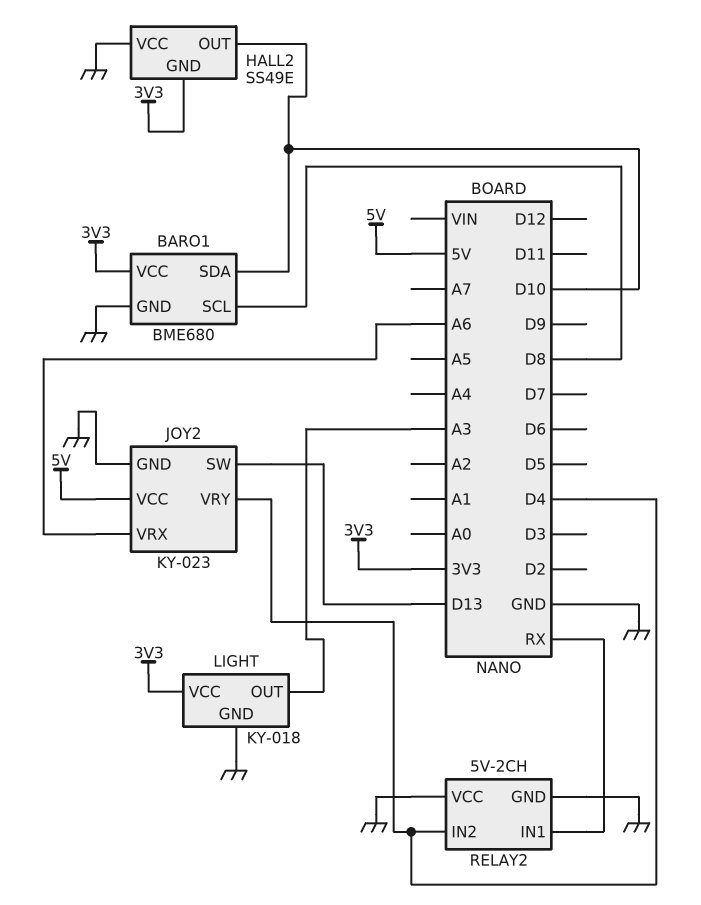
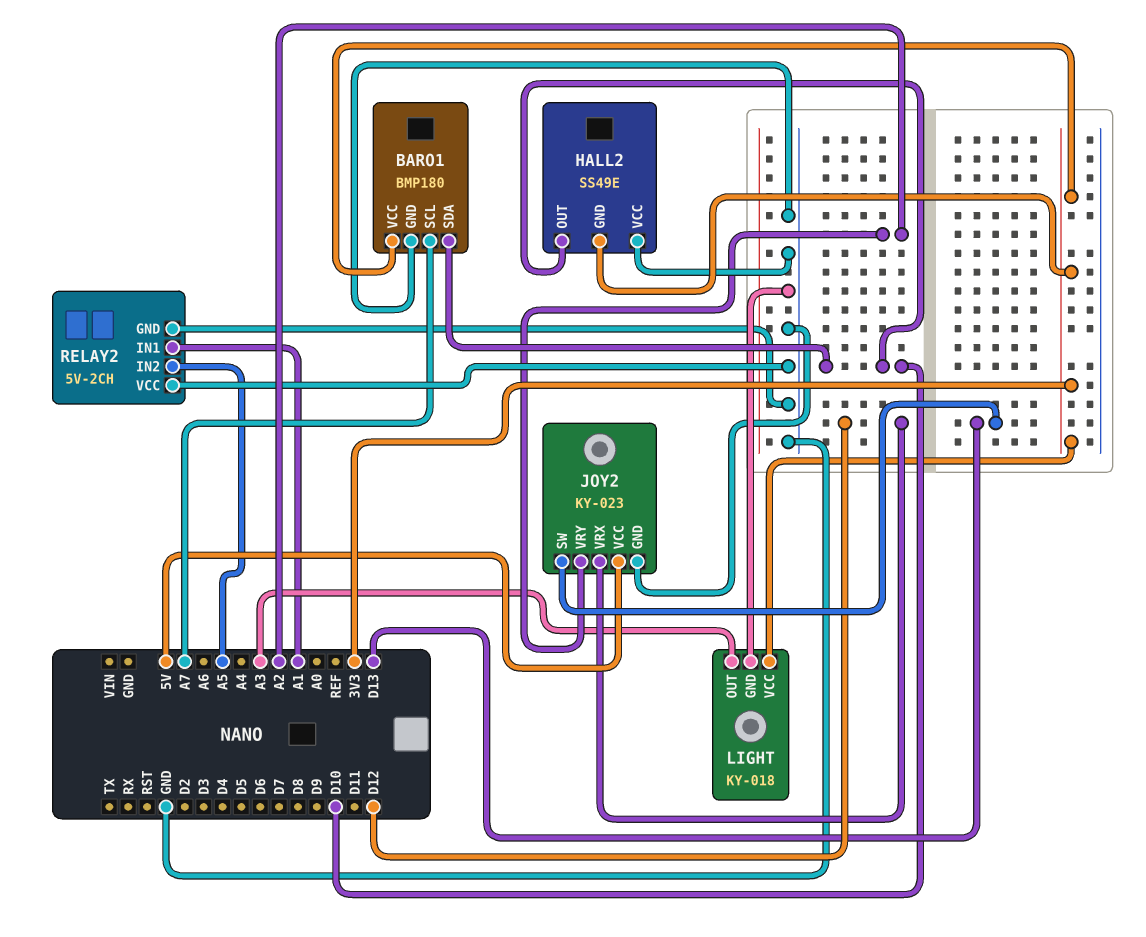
BARO1: BME680 -> BMP180
BARO1 pin SCL: D8 -> A7
JOY2 pin VRX: A6 -> D12
JOY2 pin VRY: D4 -> A2
RELAY2 pin IN1: RX -> A1
RELAY2 pin IN2: D4 -> A5

